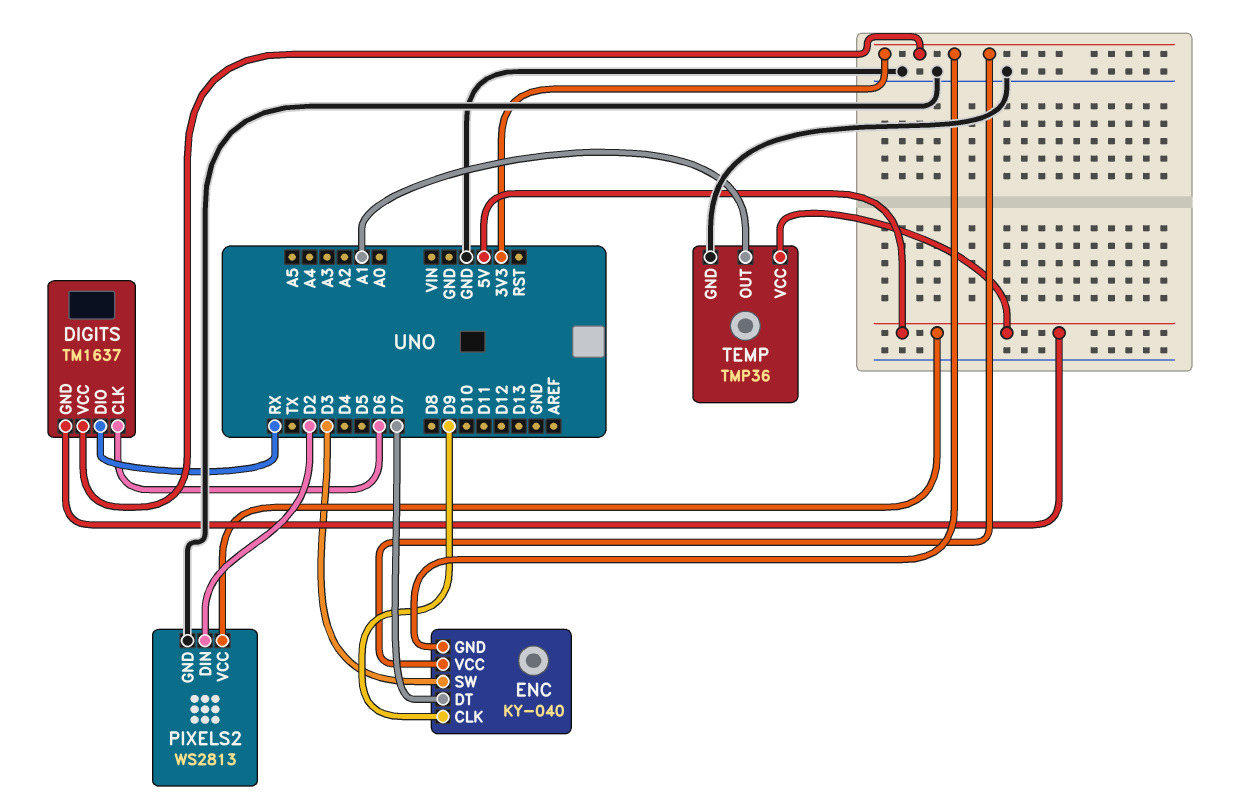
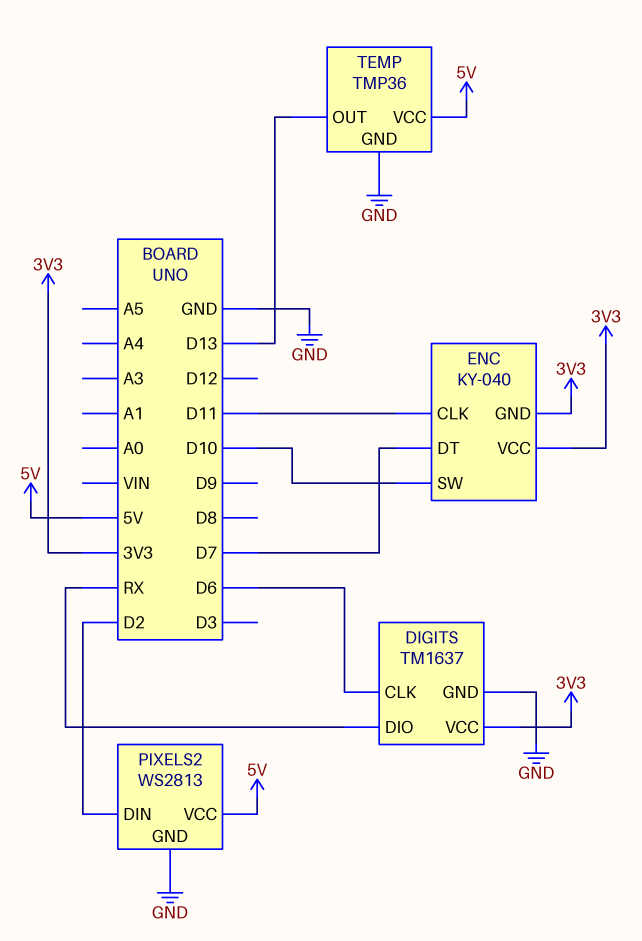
DIGITS pin GND: 5V -> GND
ENC pin CLK: D9 -> D11
ENC pin SW: D3 -> D10
TEMP pin OUT: A1 -> D13

